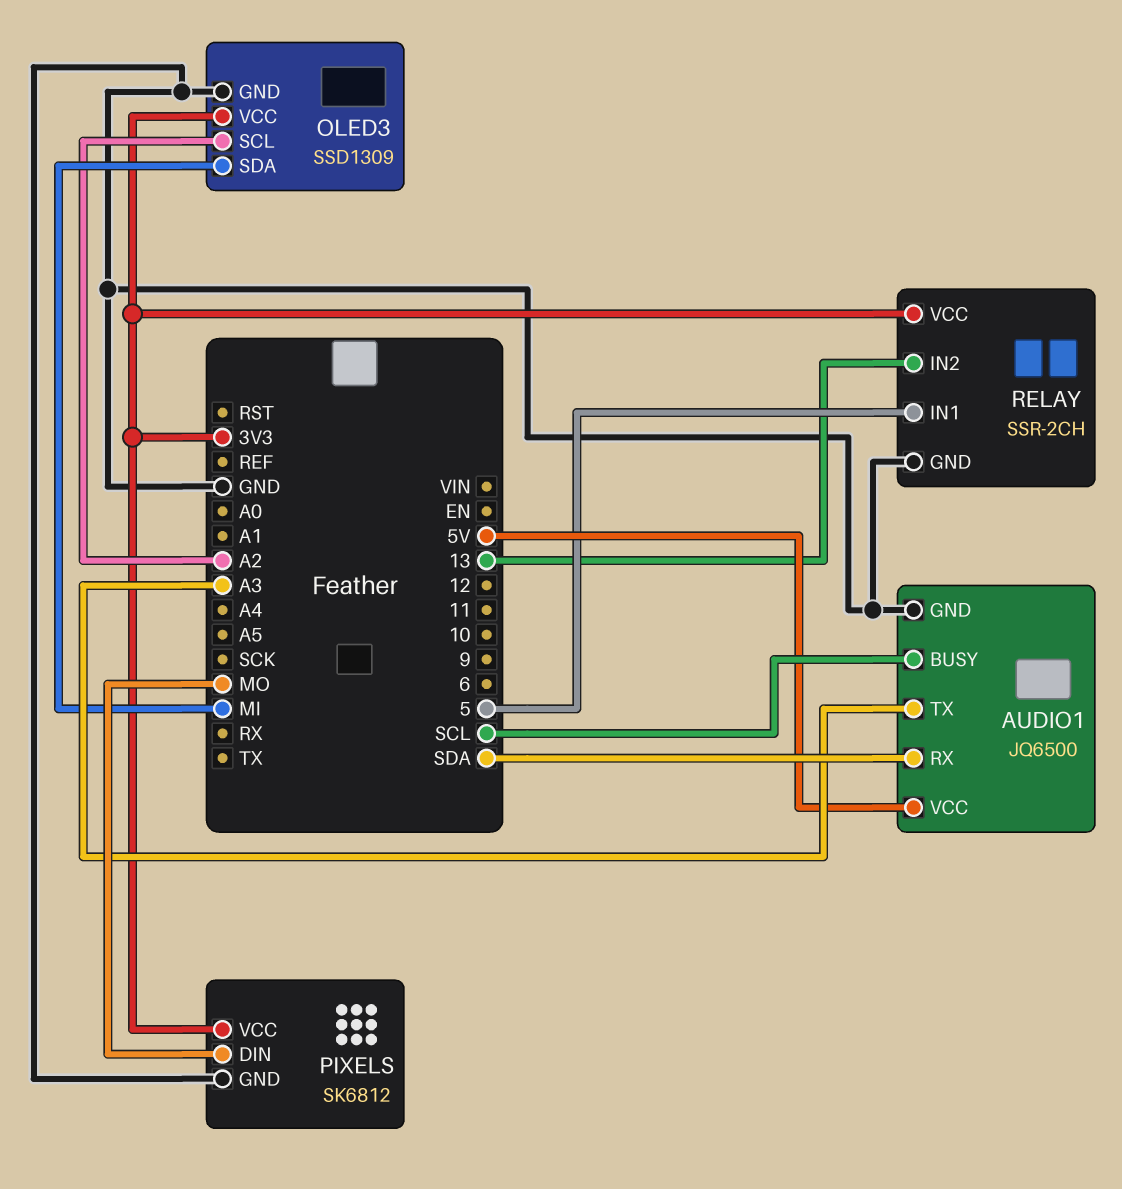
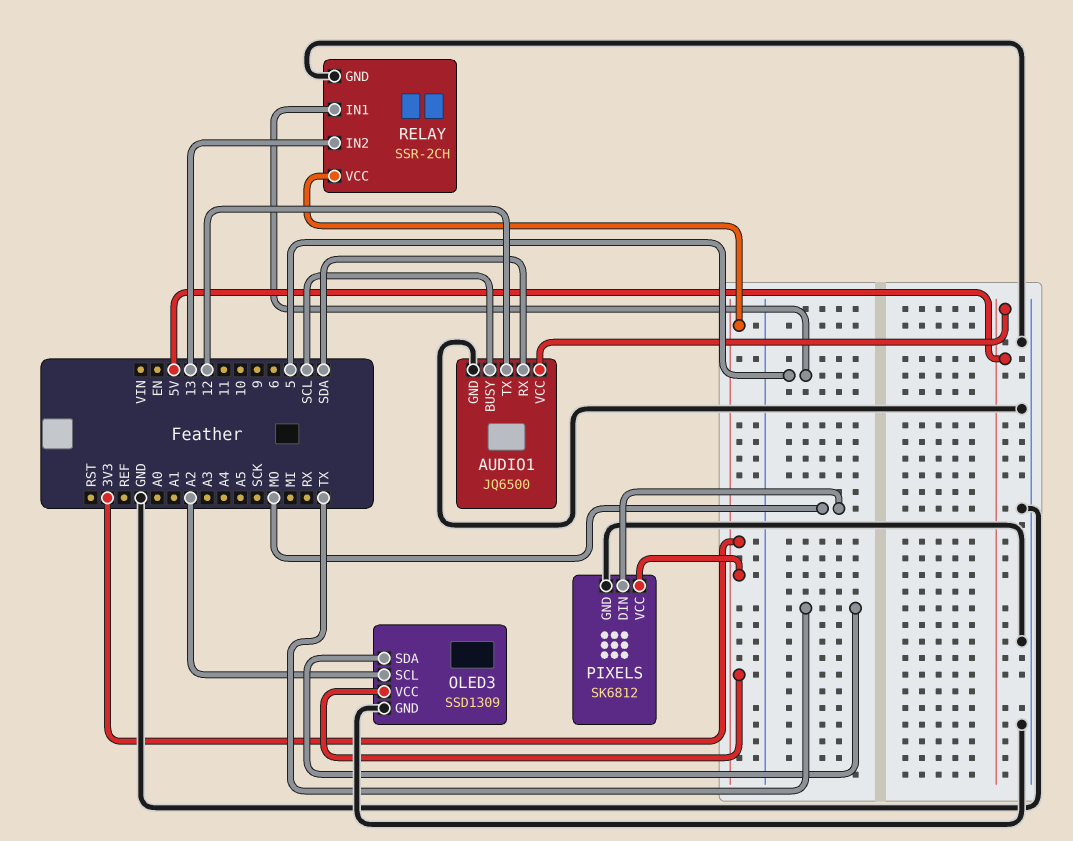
AUDIO1 pin TX: A3 -> 12
OLED3 pin SDA: MI -> TX

